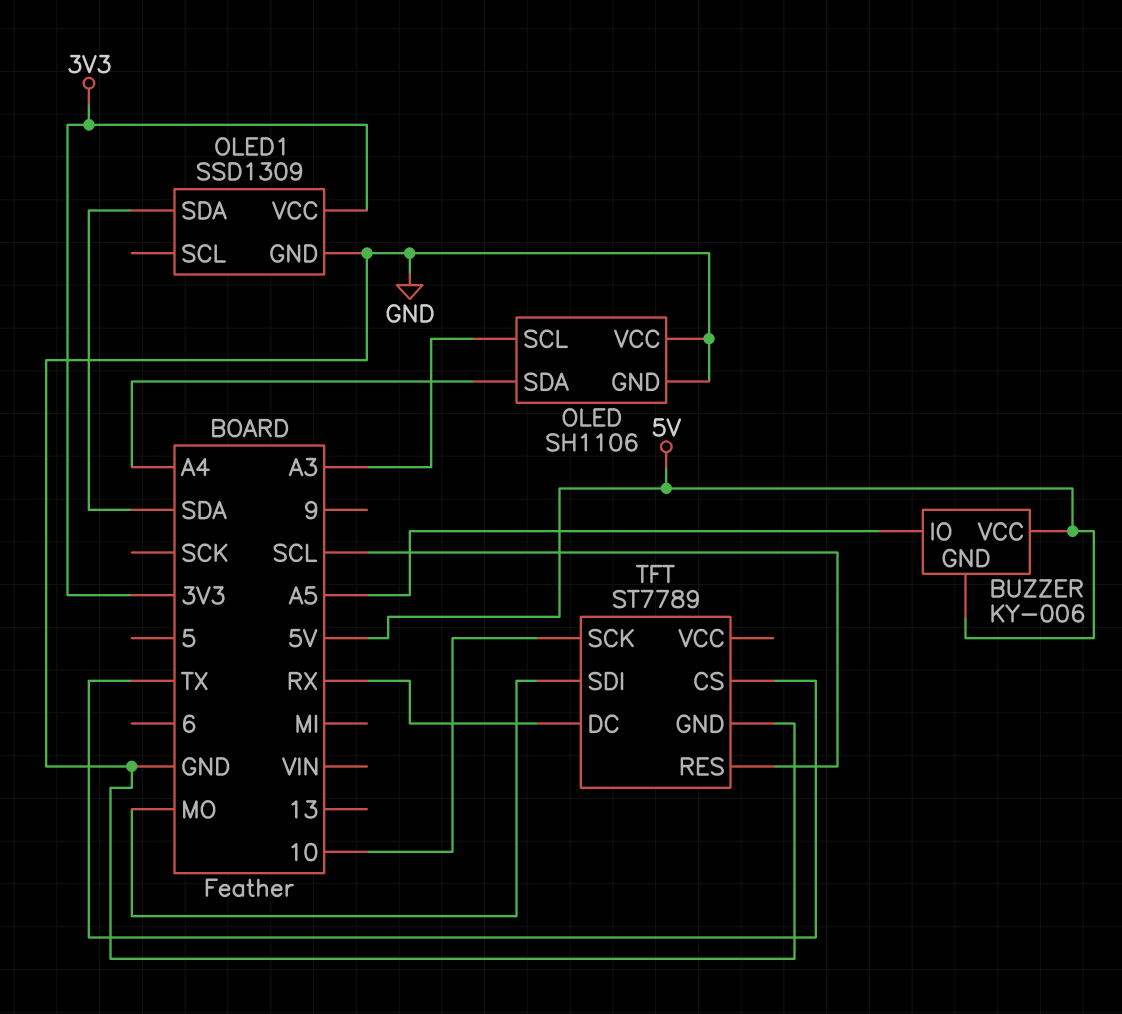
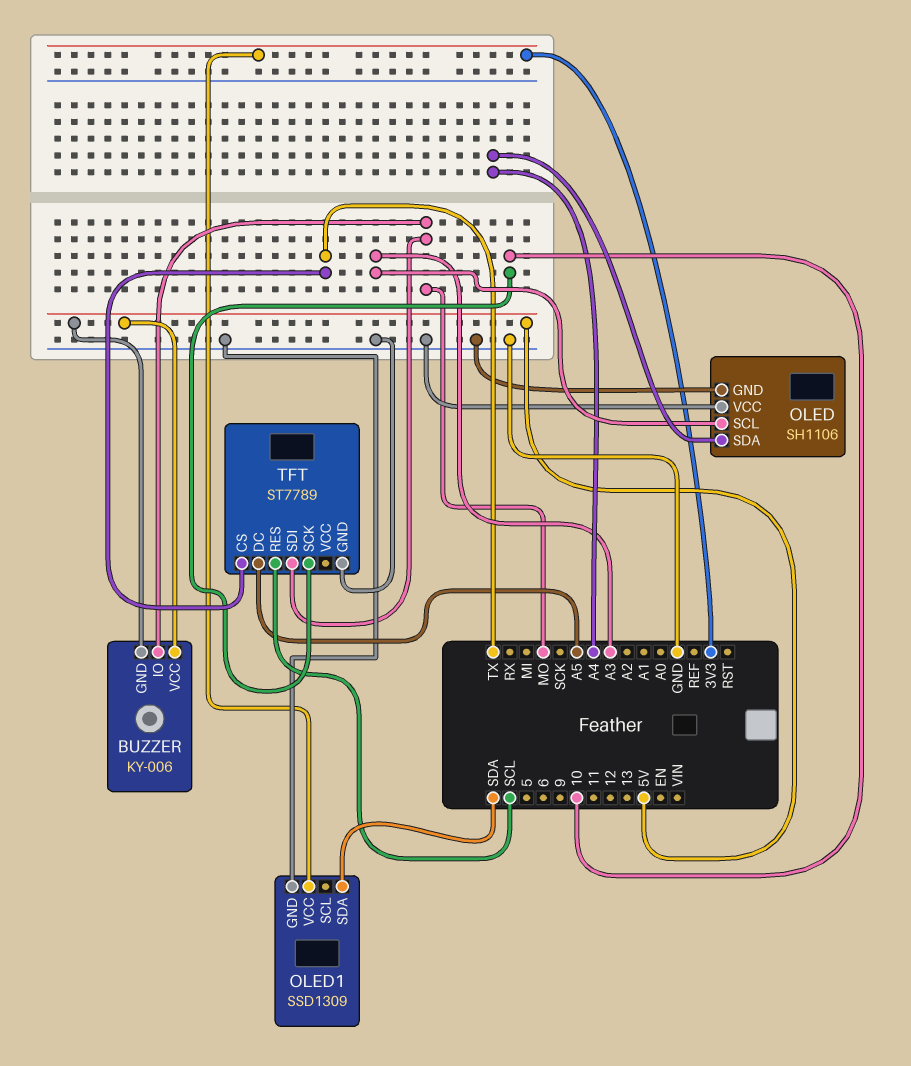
BUZZER pin IO: A5 -> MO
TFT pin DC: RX -> A5

